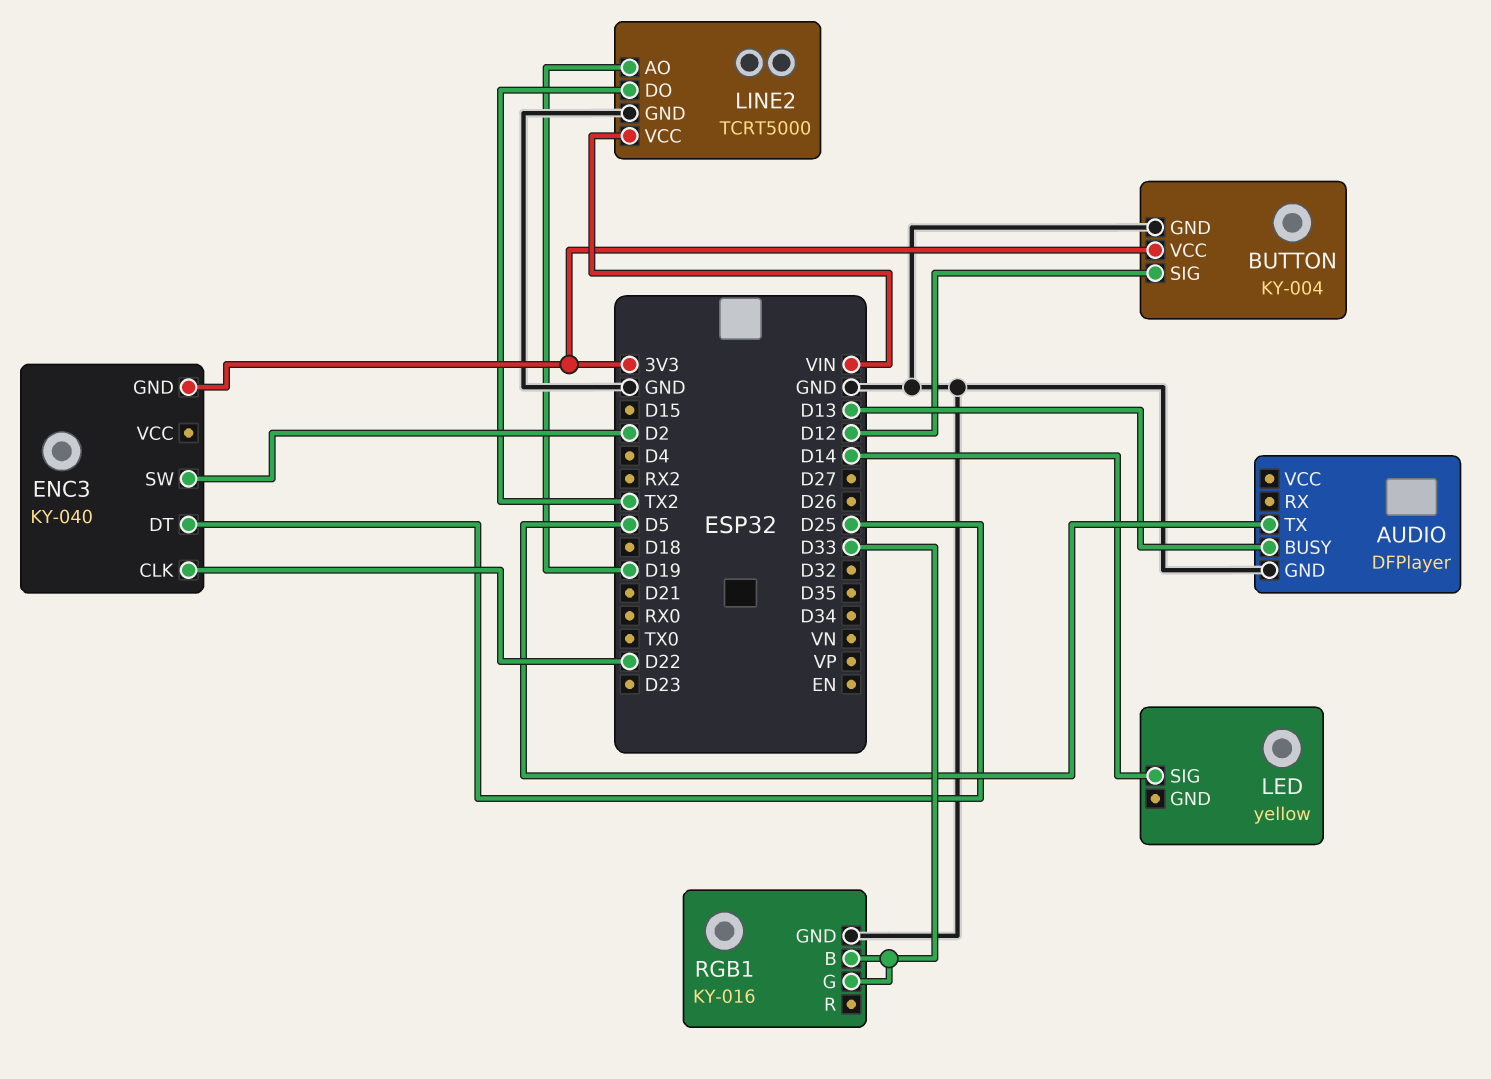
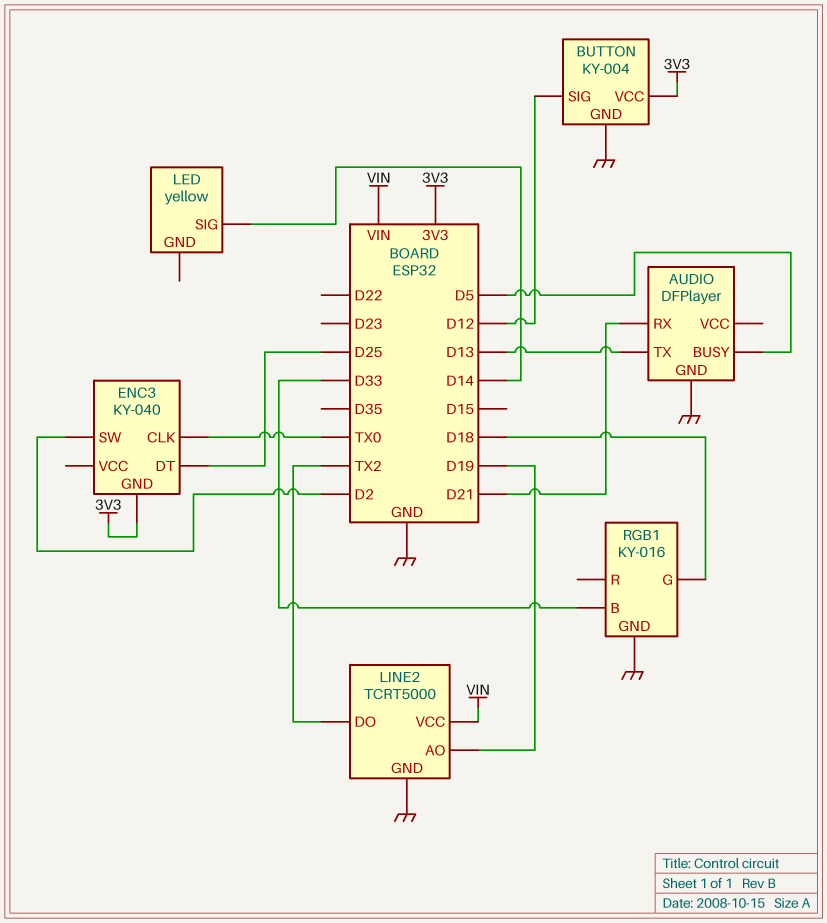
AUDIO pin BUSY: D13 -> D5
AUDIO pin RX: none -> D21
AUDIO pin TX: D5 -> D13
ENC3 pin CLK: D22 -> TX0
RGB1 pin G: D33 -> D18

